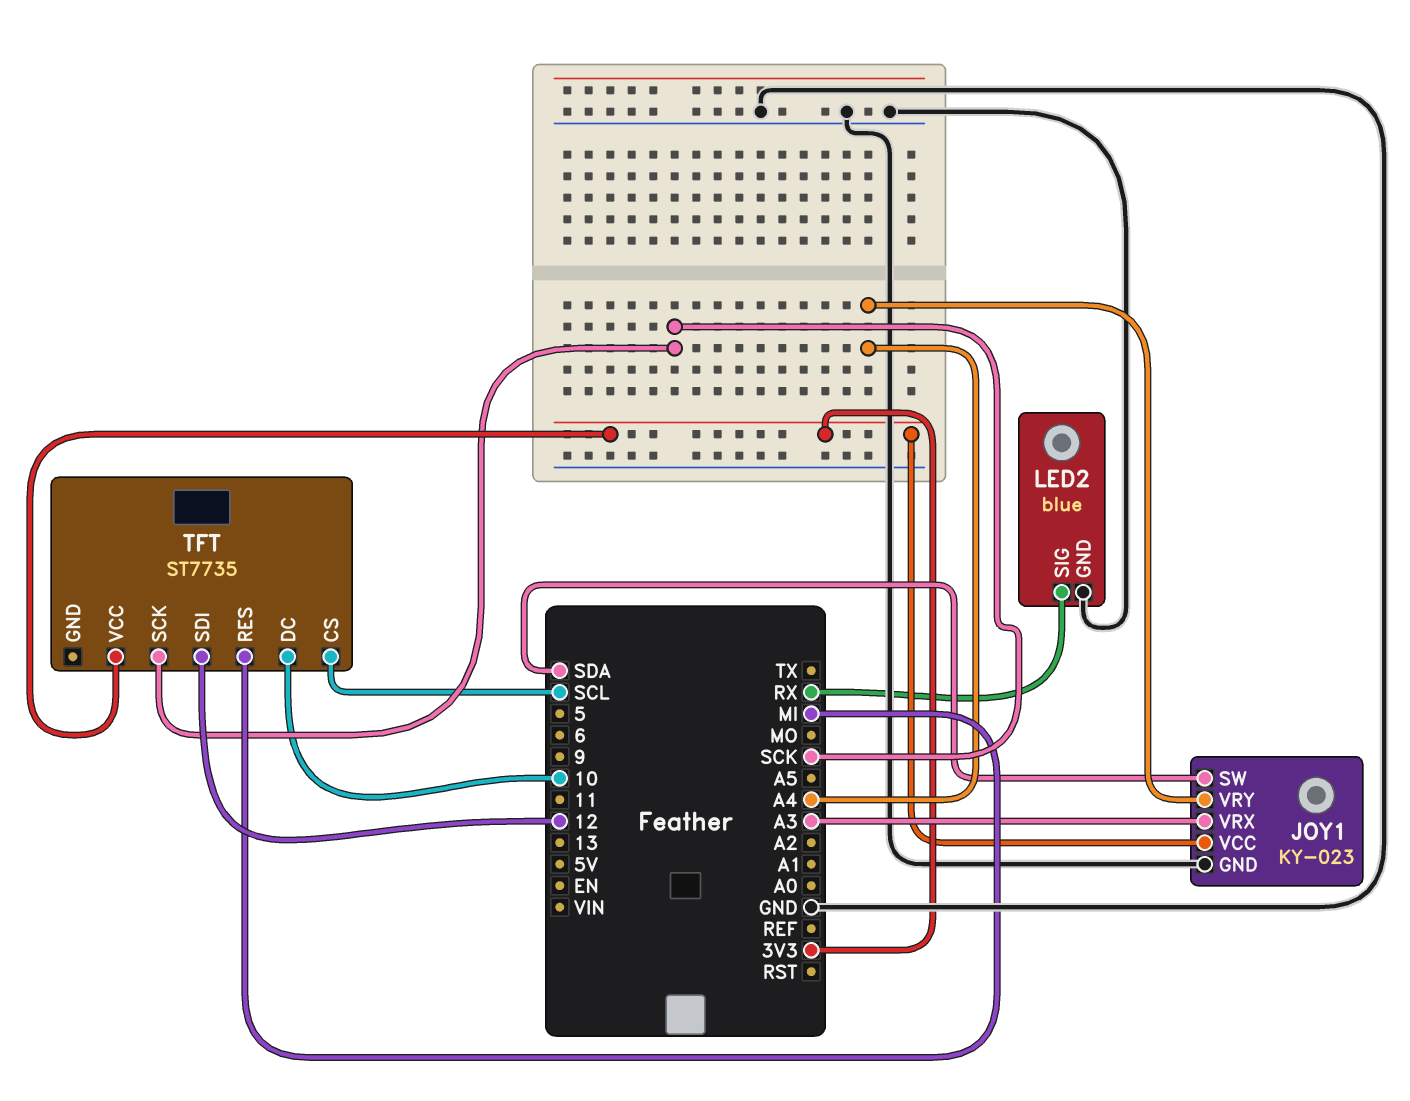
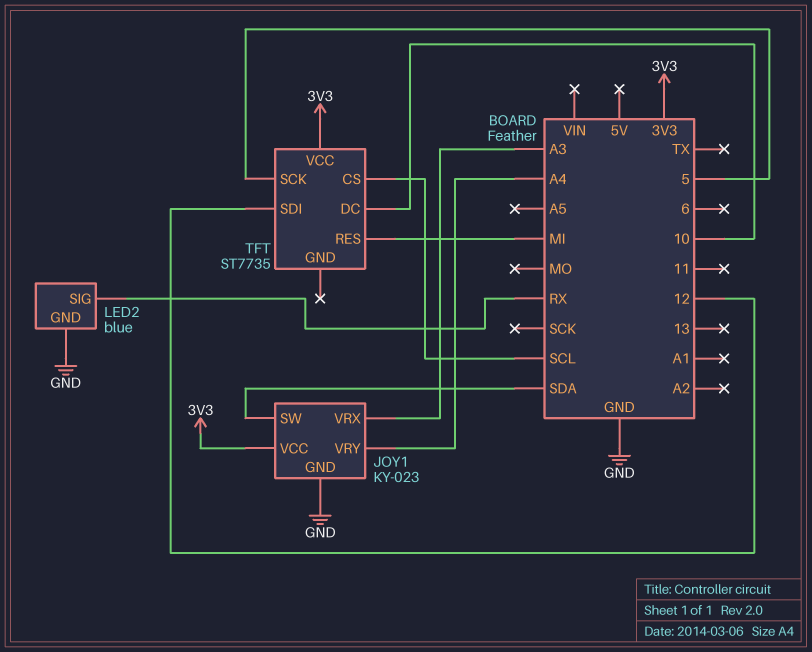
TFT pin SCK: SCK -> 5

